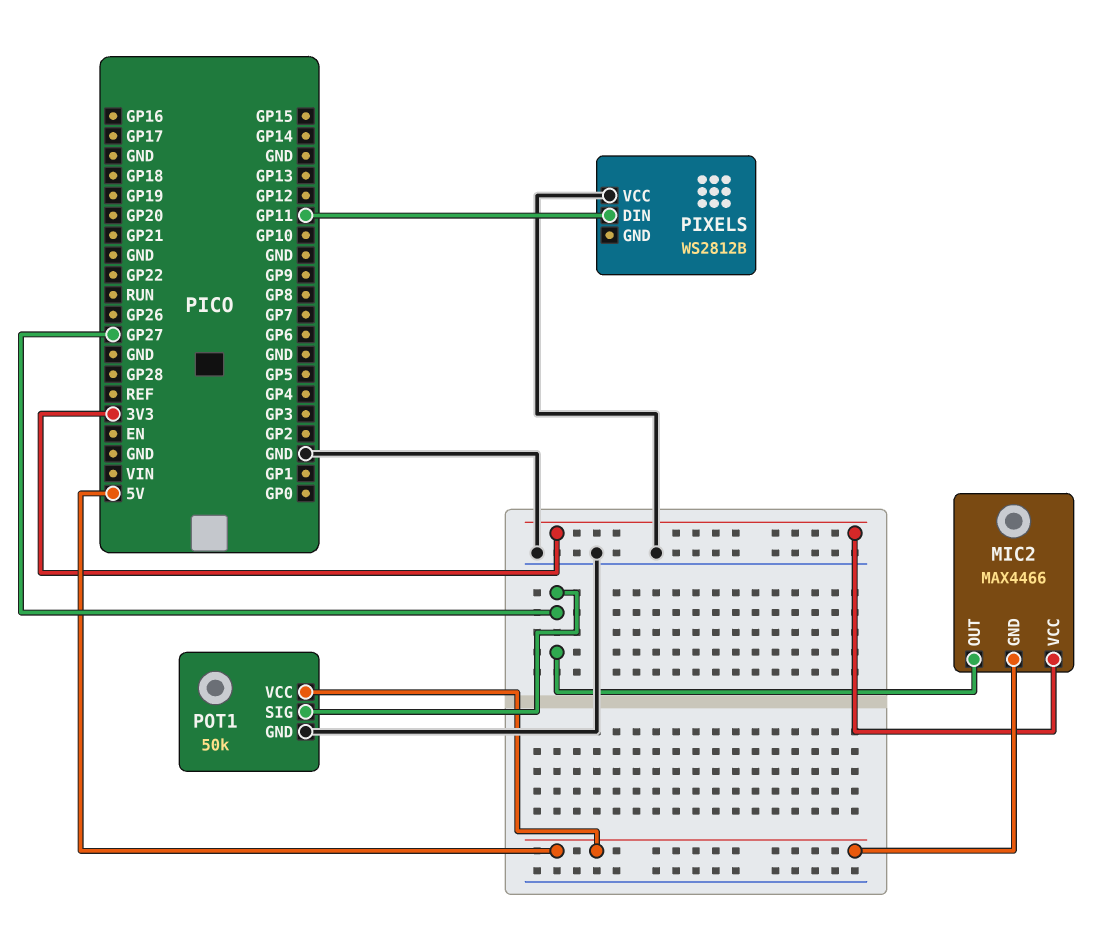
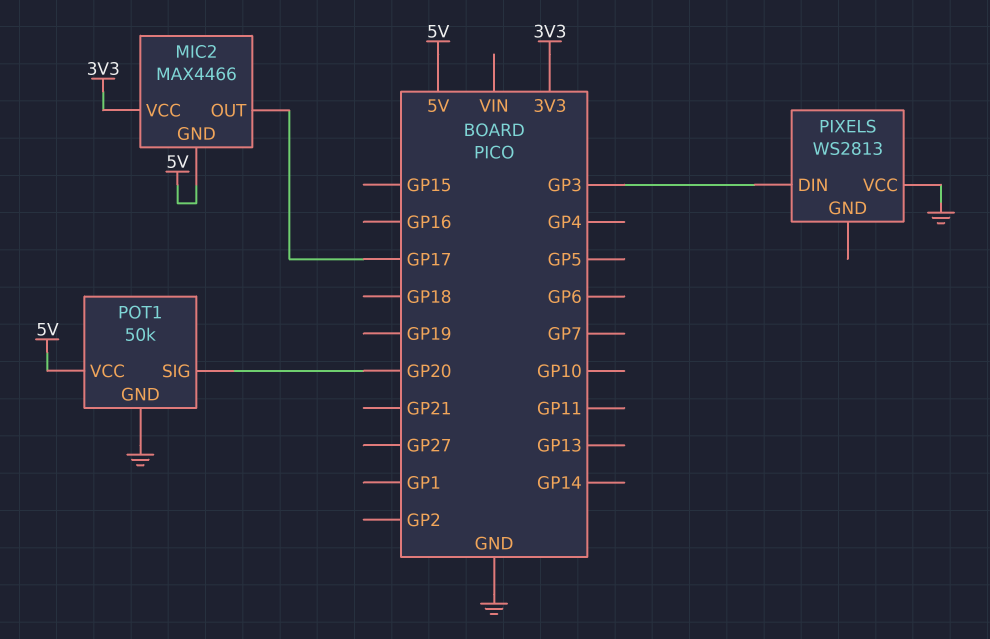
MIC2 pin OUT: GP27 -> GP17
PIXELS: WS2812B -> WS2813
PIXELS pin DIN: GP11 -> GP3
POT1 pin SIG: GP27 -> GP20

